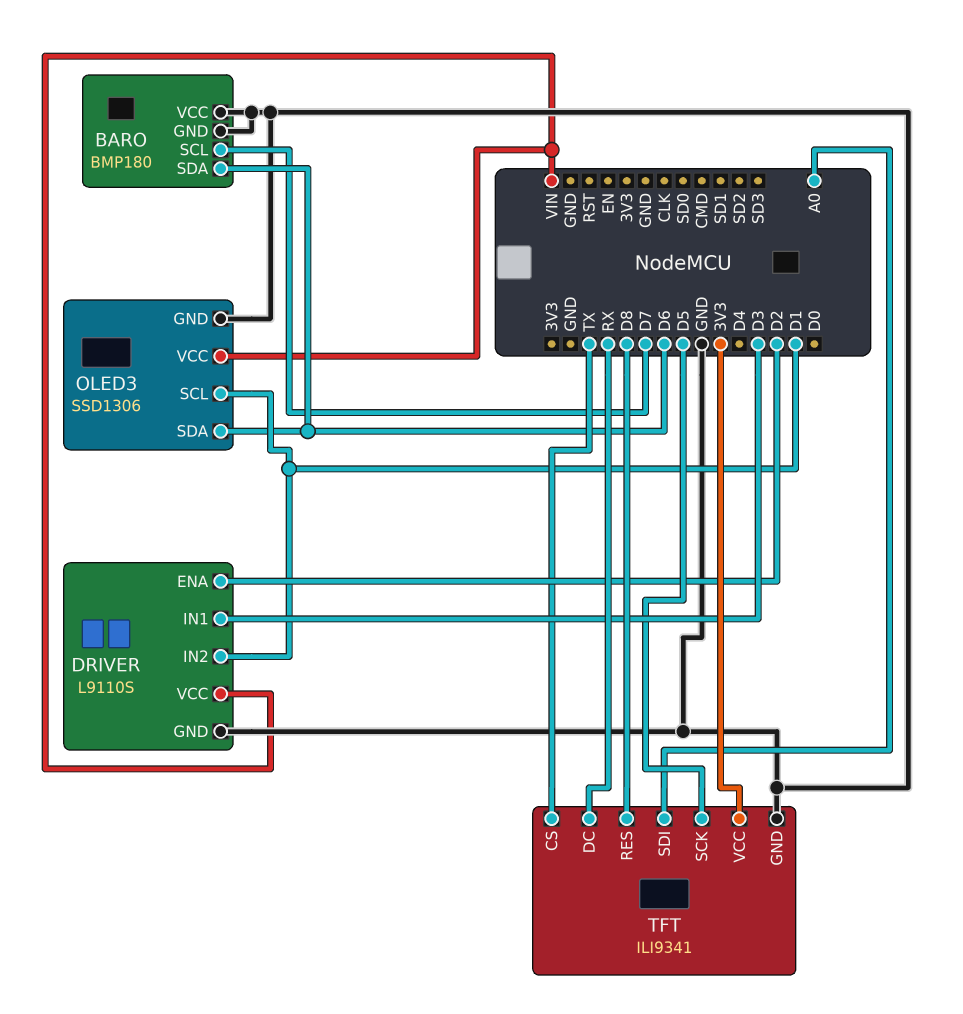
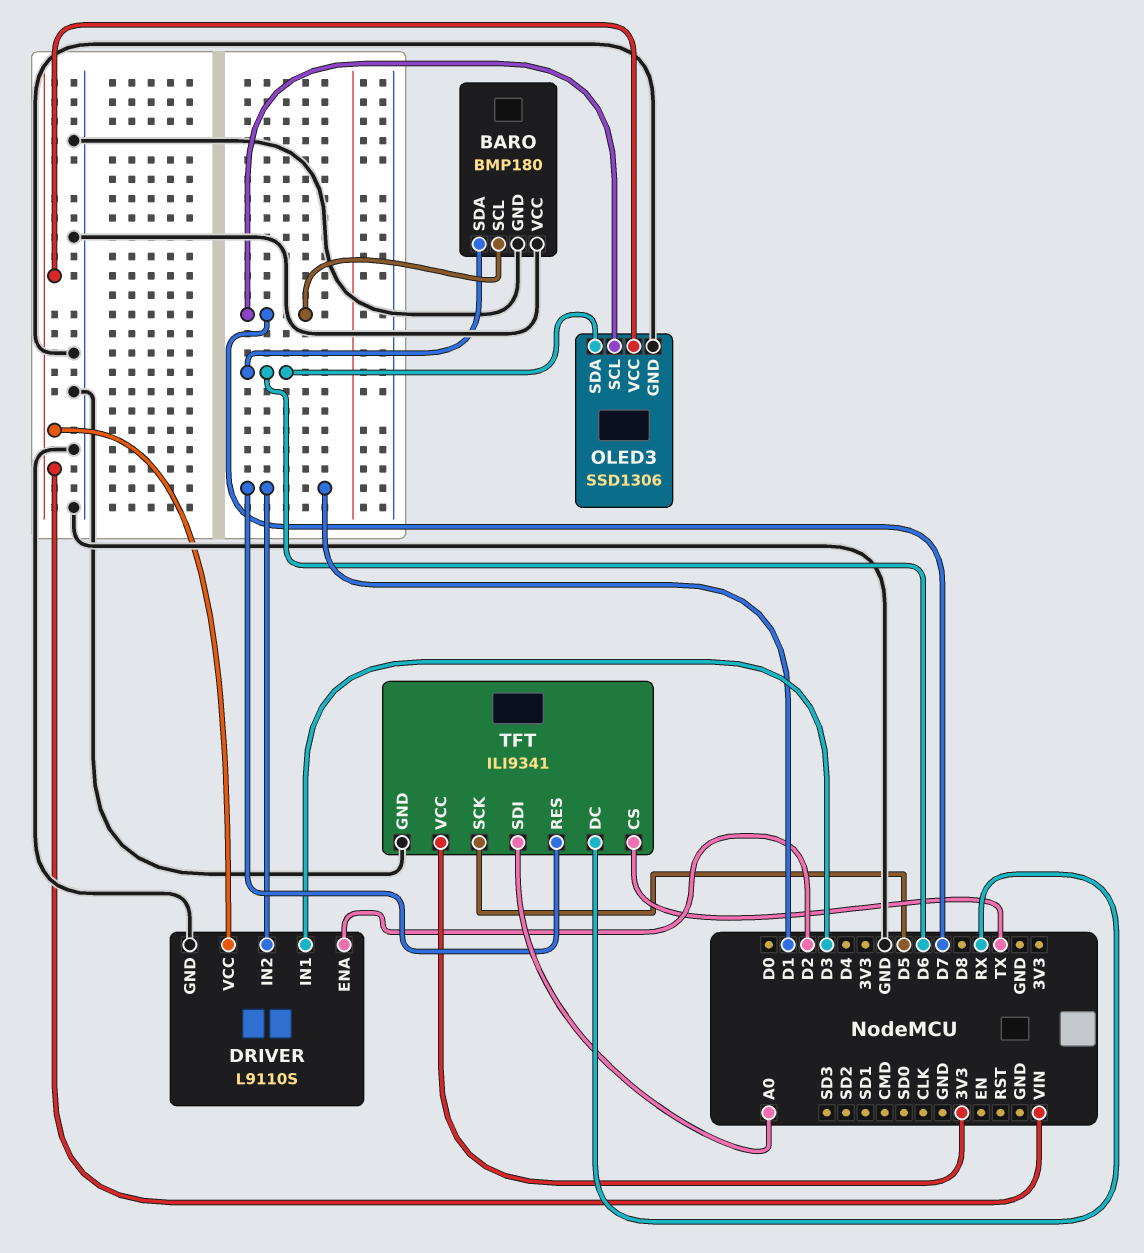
OLED3 pin SCL: D1 -> D7
TFT pin RES: D8 -> D1

